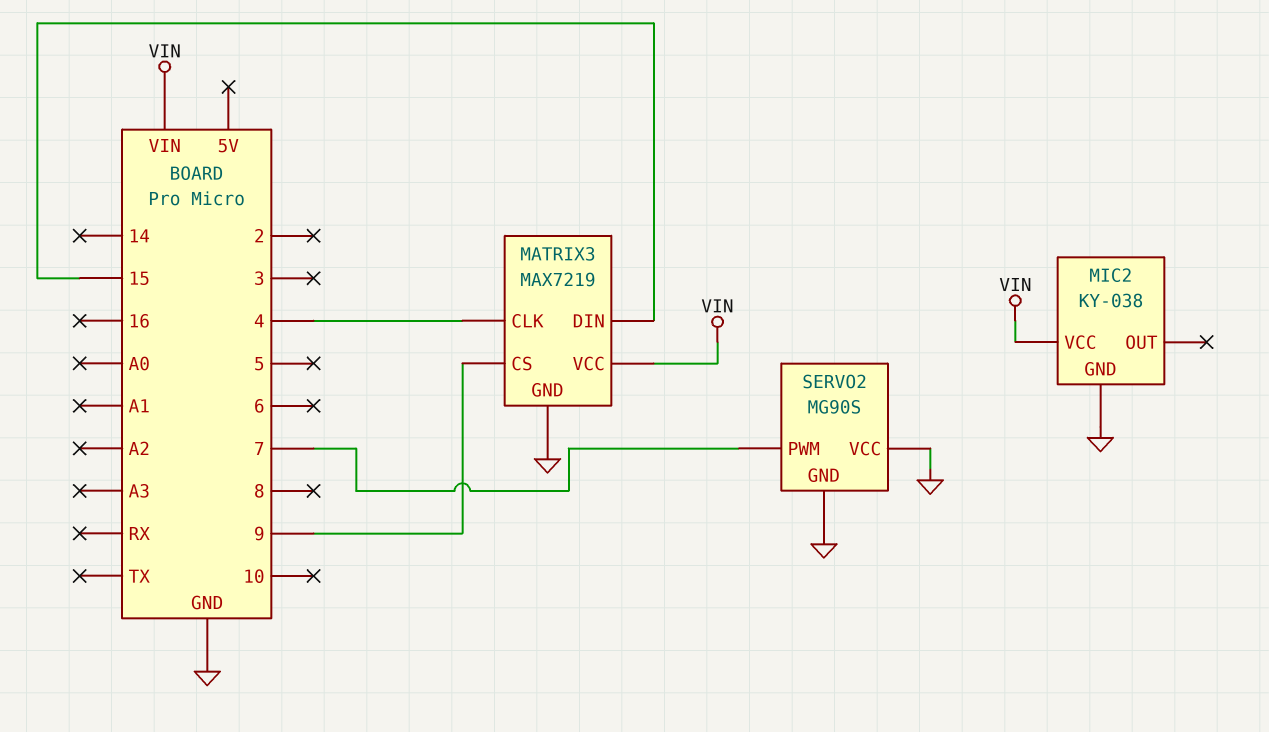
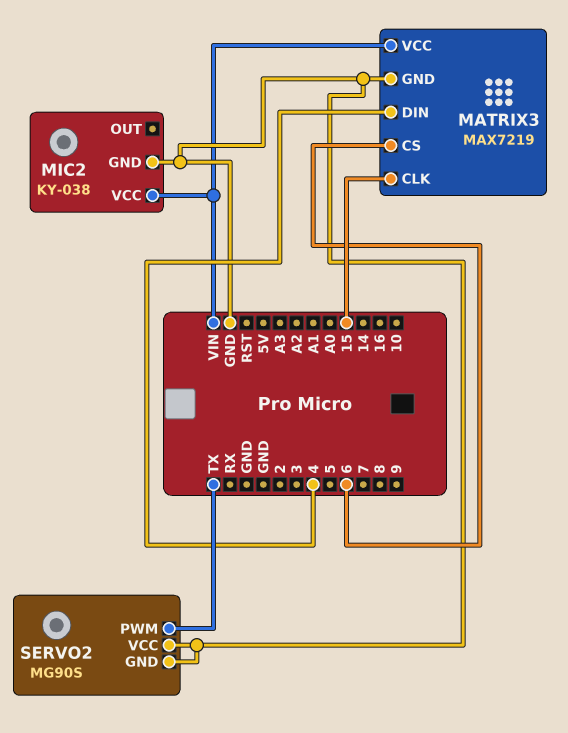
MATRIX3 pin CLK: 4 -> 15
MATRIX3 pin CS: 9 -> 6
MATRIX3 pin DIN: 15 -> 4
SERVO2 pin PWM: 7 -> TX

